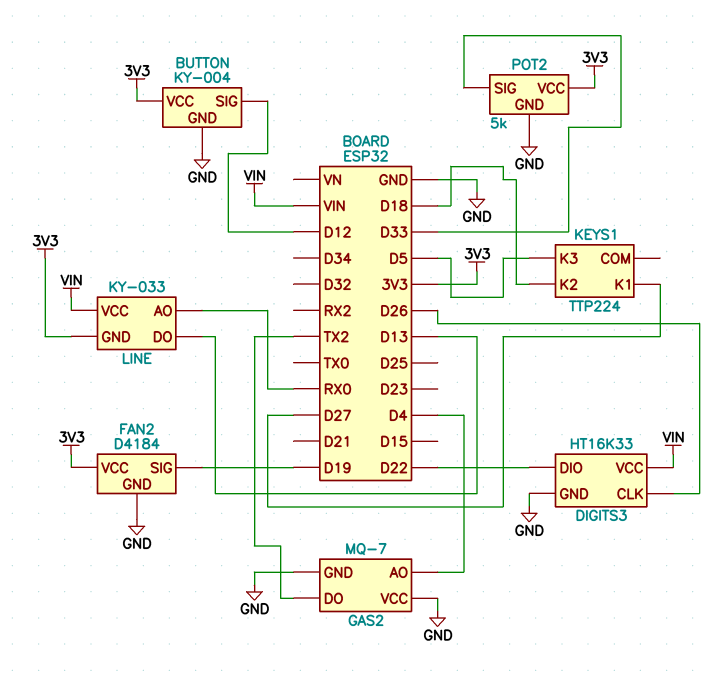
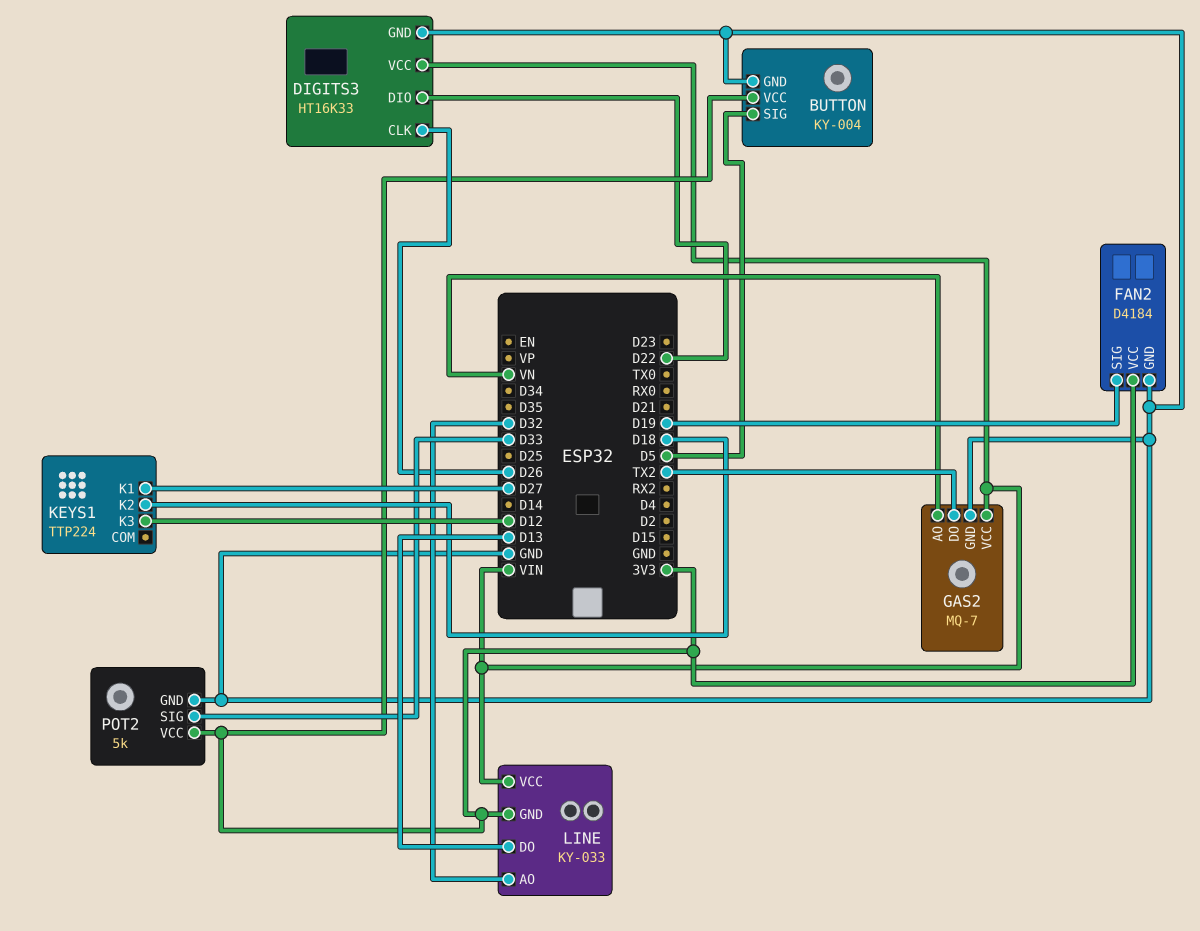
BUTTON pin SIG: D12 -> D5
GAS2 pin AO: D4 -> VN
GAS2 pin VCC: GND -> VIN
KEYS1 pin K3: D5 -> D12
LINE pin AO: RX0 -> D32

